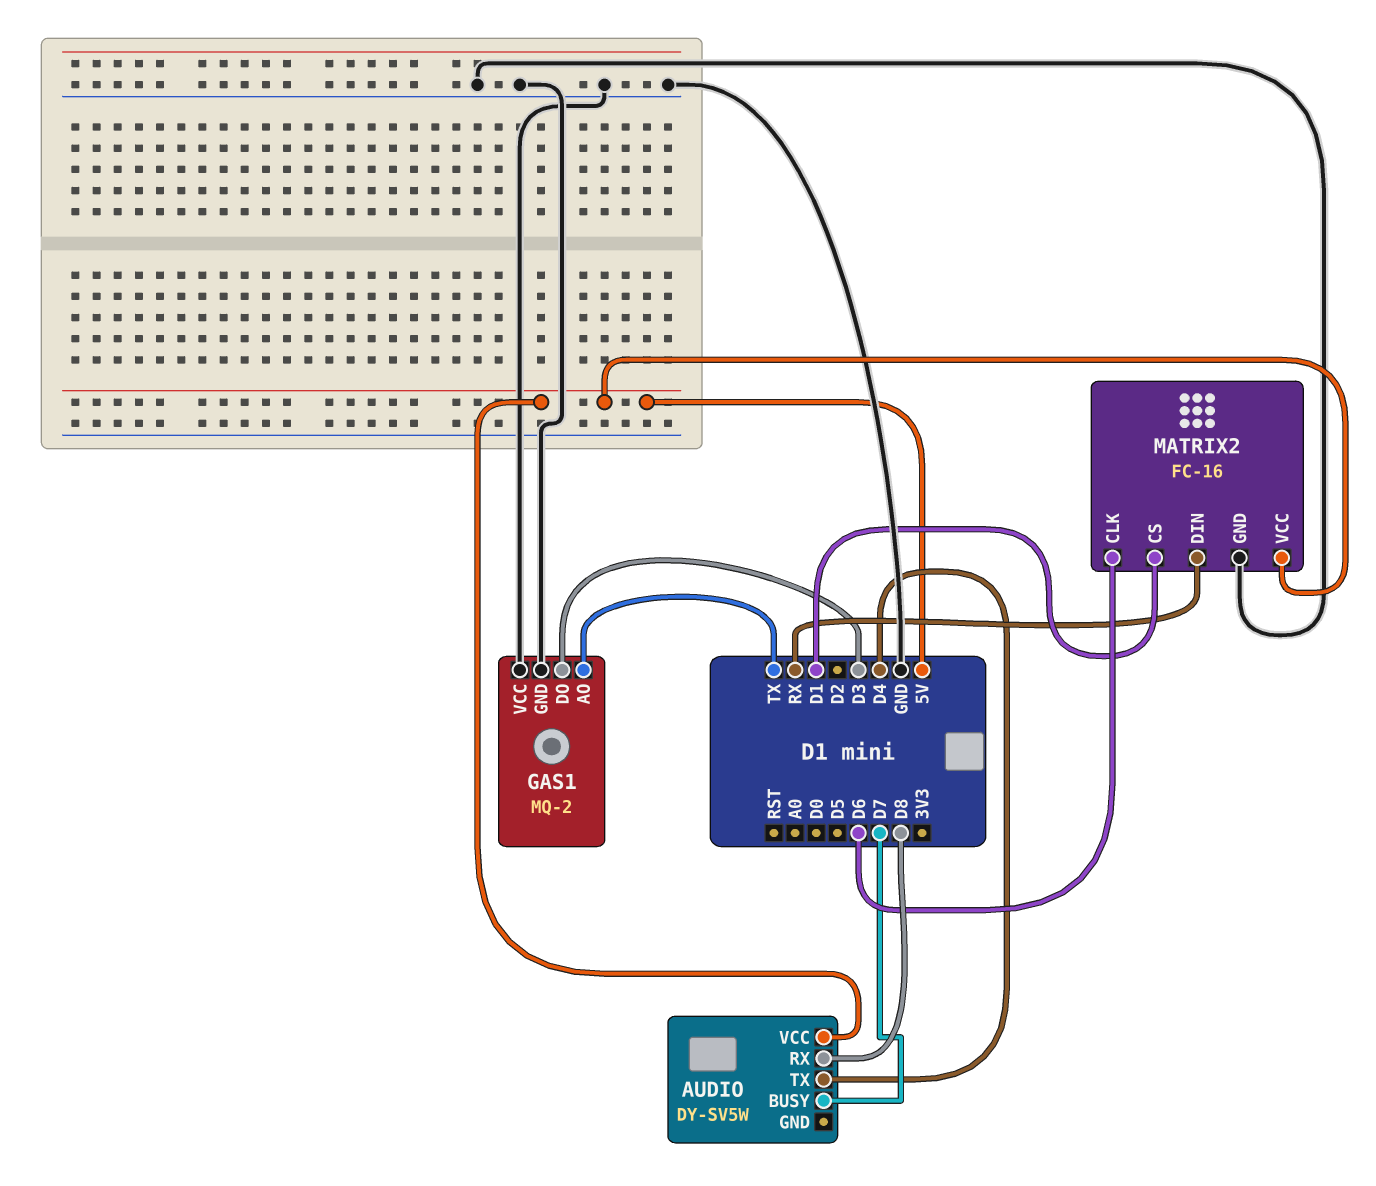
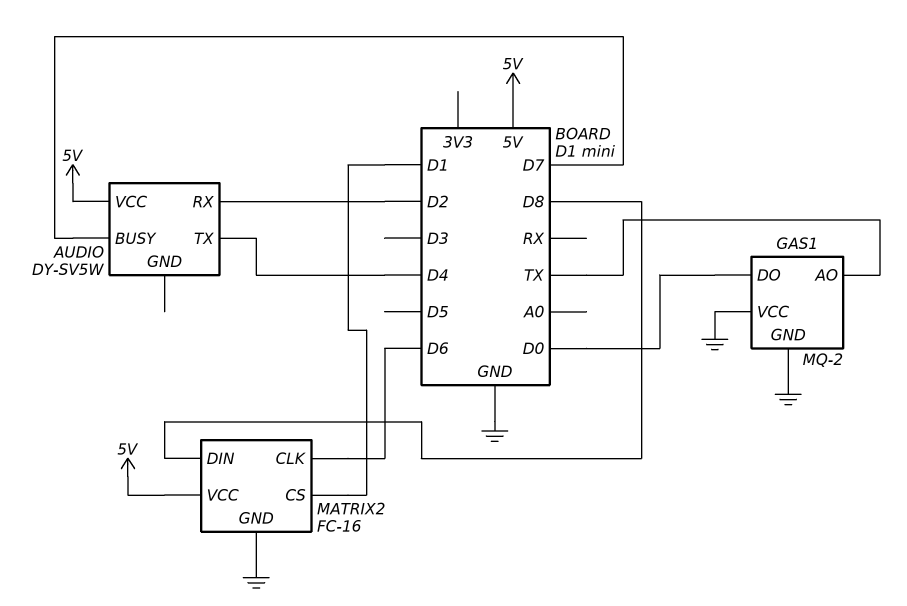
AUDIO pin RX: D8 -> D2
GAS1 pin DO: D3 -> D0
MATRIX2 pin DIN: RX -> D8

